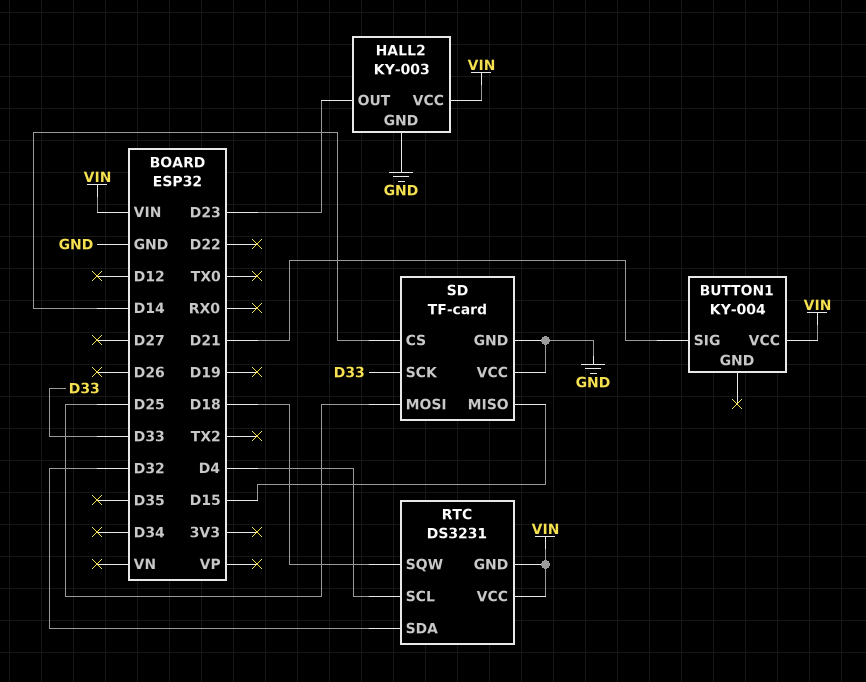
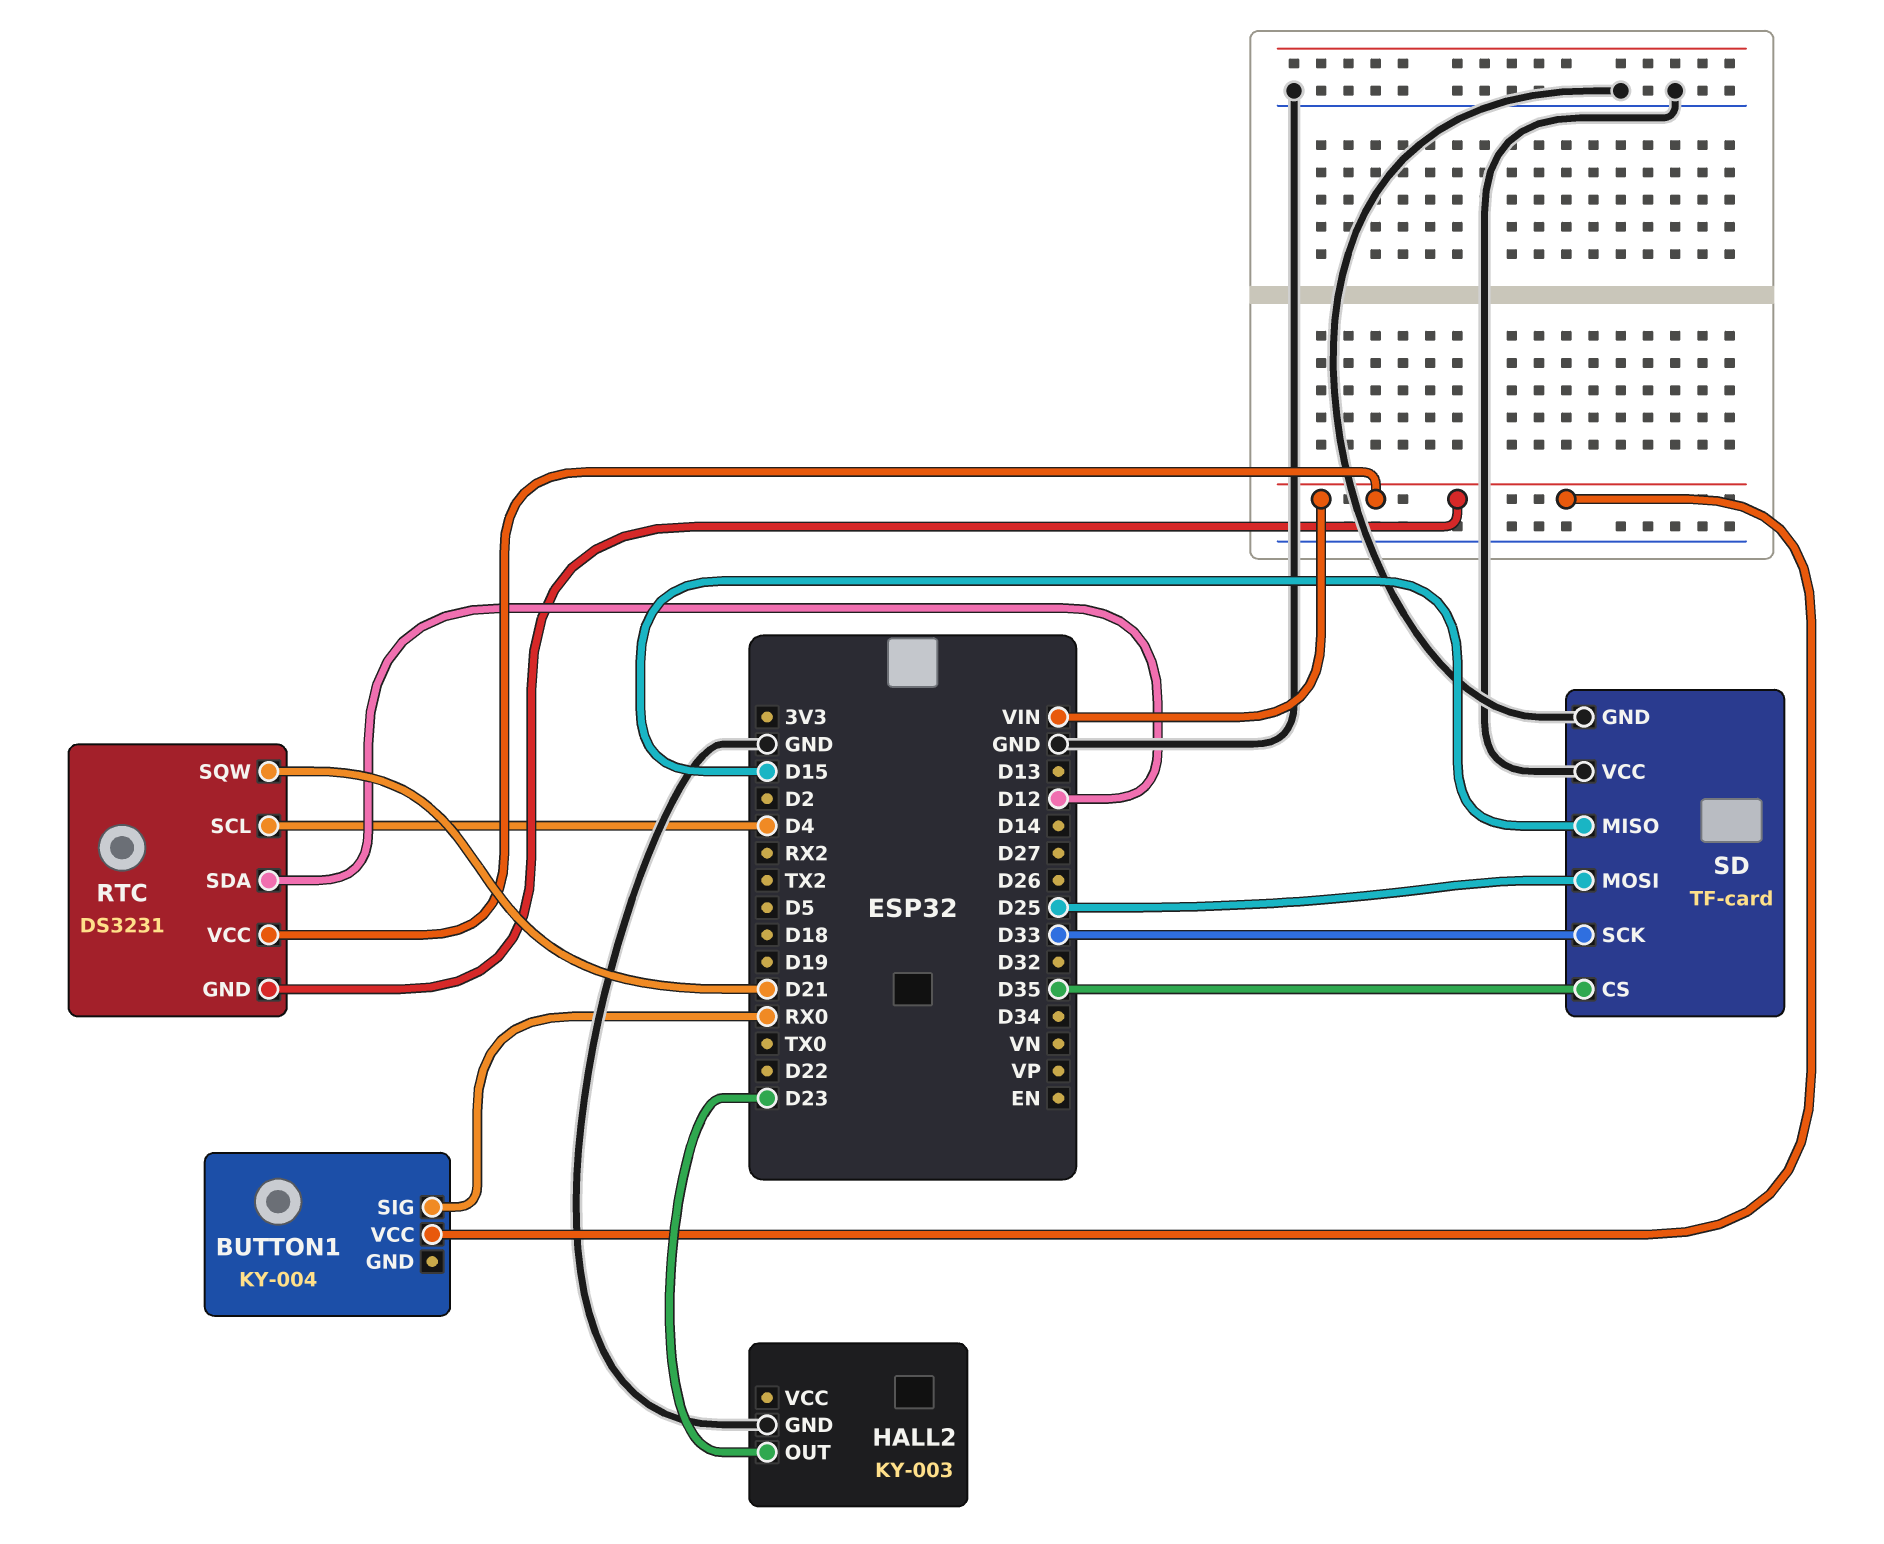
BUTTON1 pin SIG: D21 -> RX0
HALL2 pin VCC: VIN -> none
RTC pin SDA: D32 -> D12
RTC pin SQW: D18 -> D21
SD pin CS: D14 -> D35

